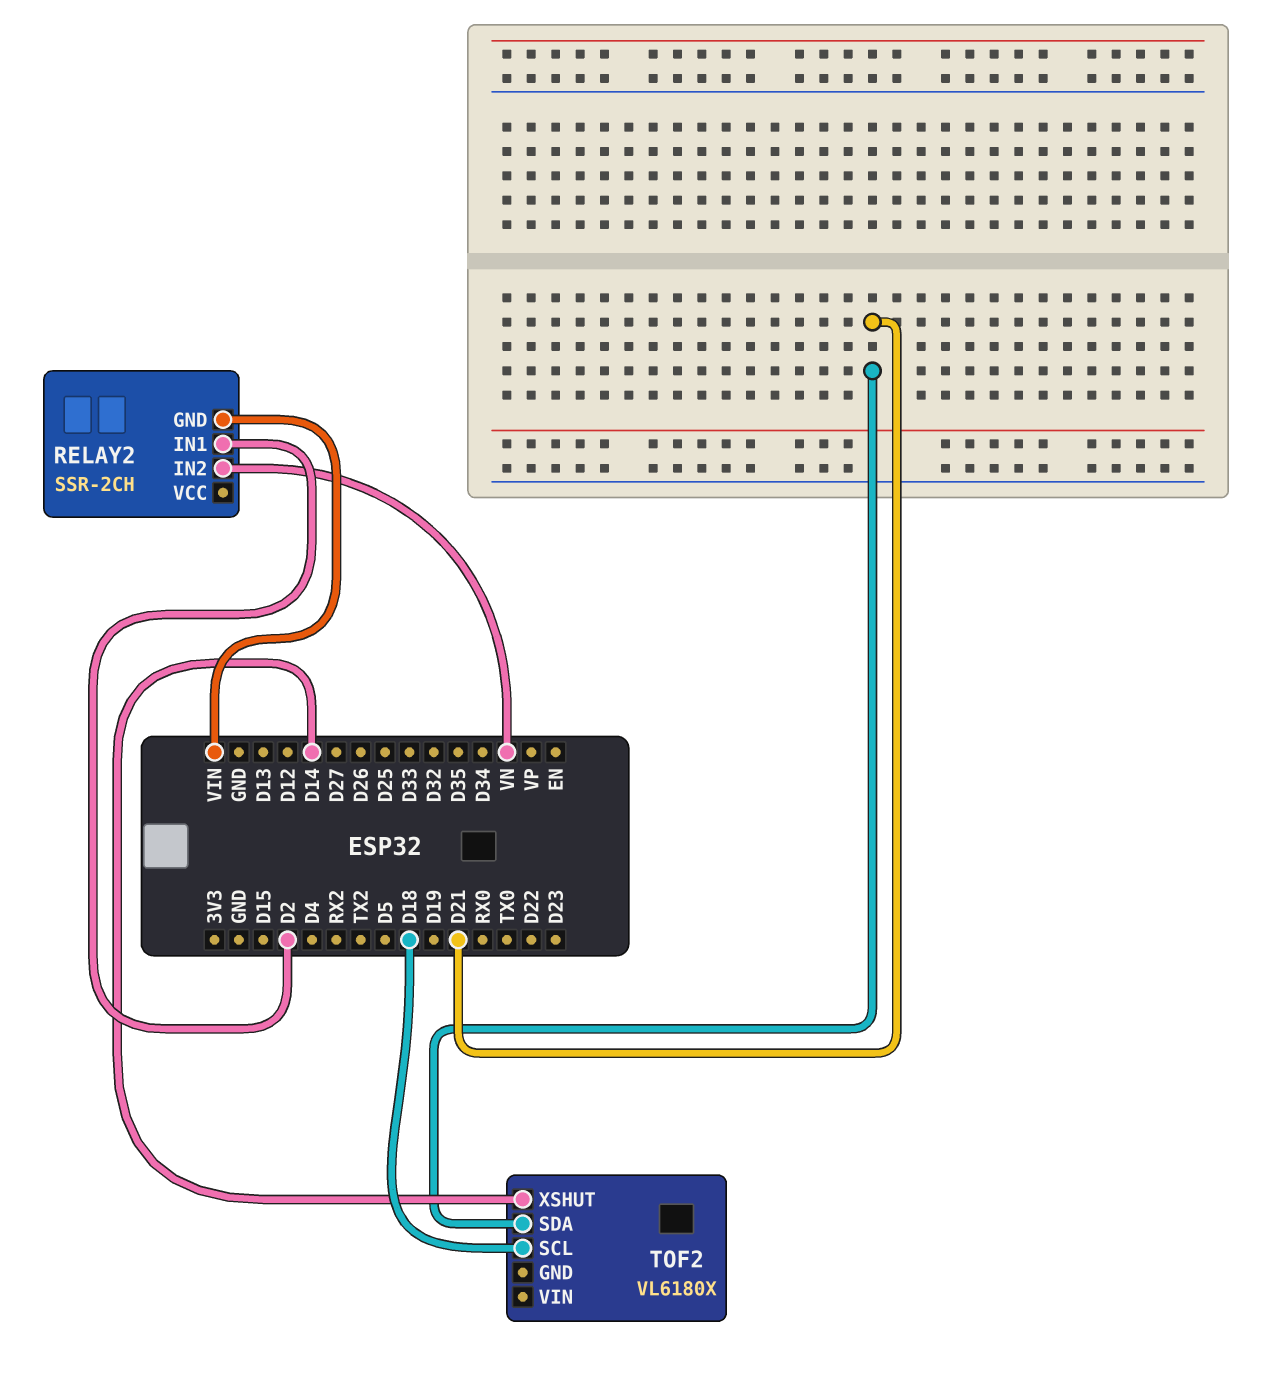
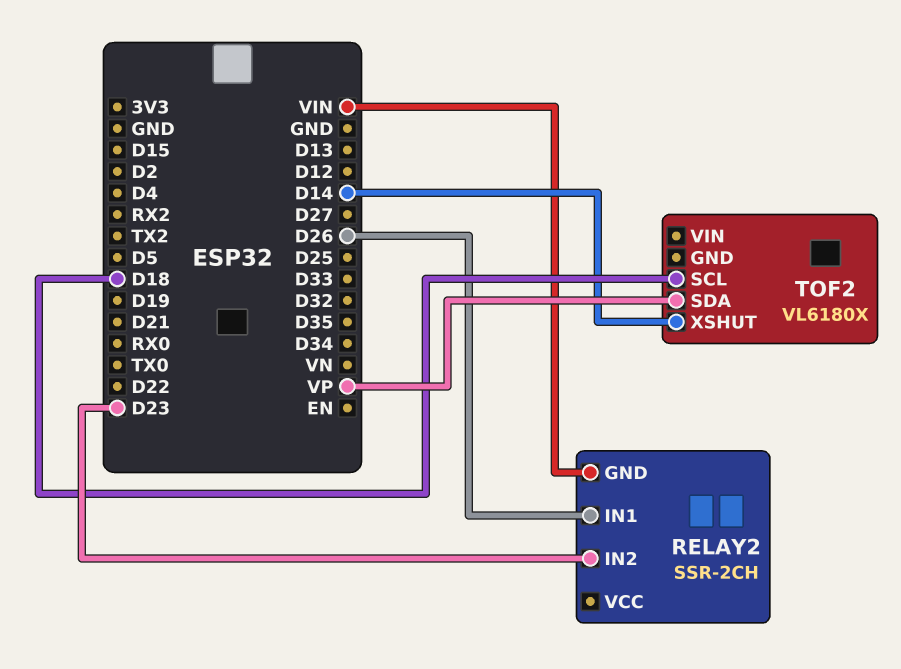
RELAY2 pin IN1: D2 -> D26
RELAY2 pin IN2: VN -> D23
TOF2 pin SDA: D21 -> VP

